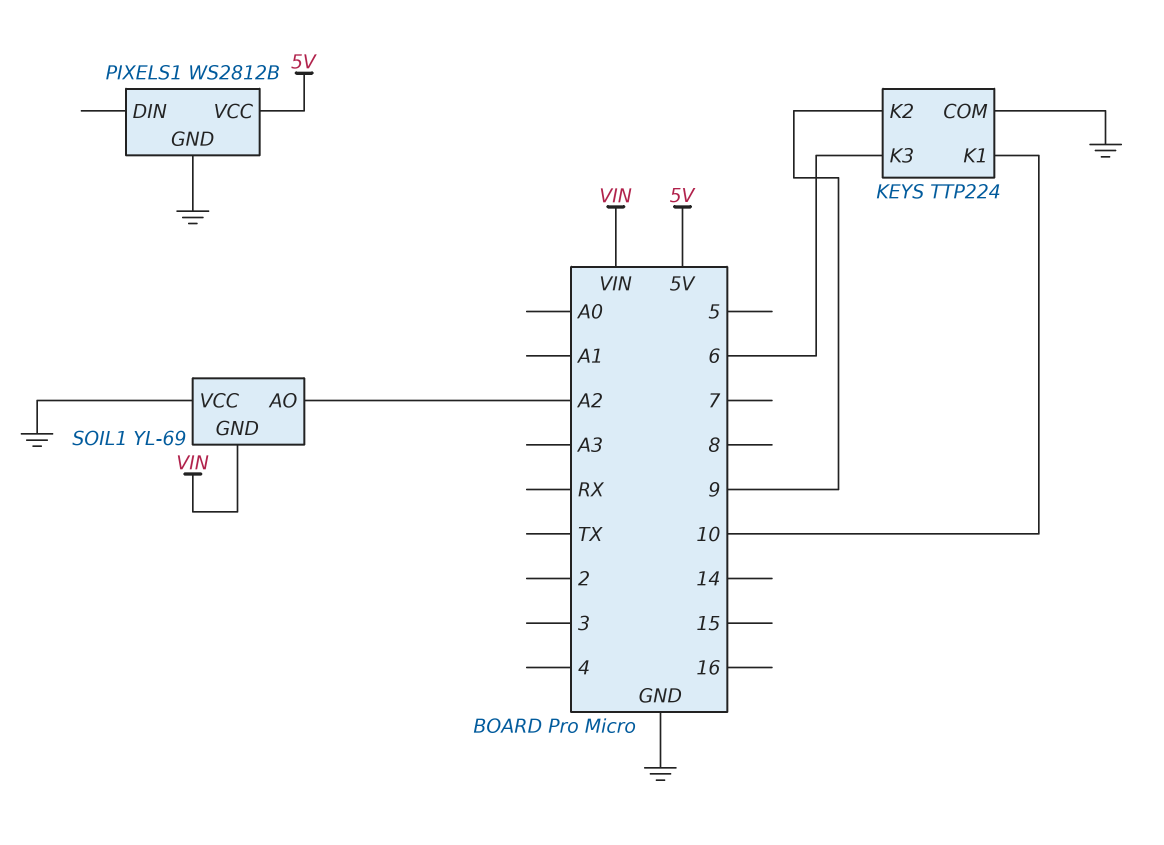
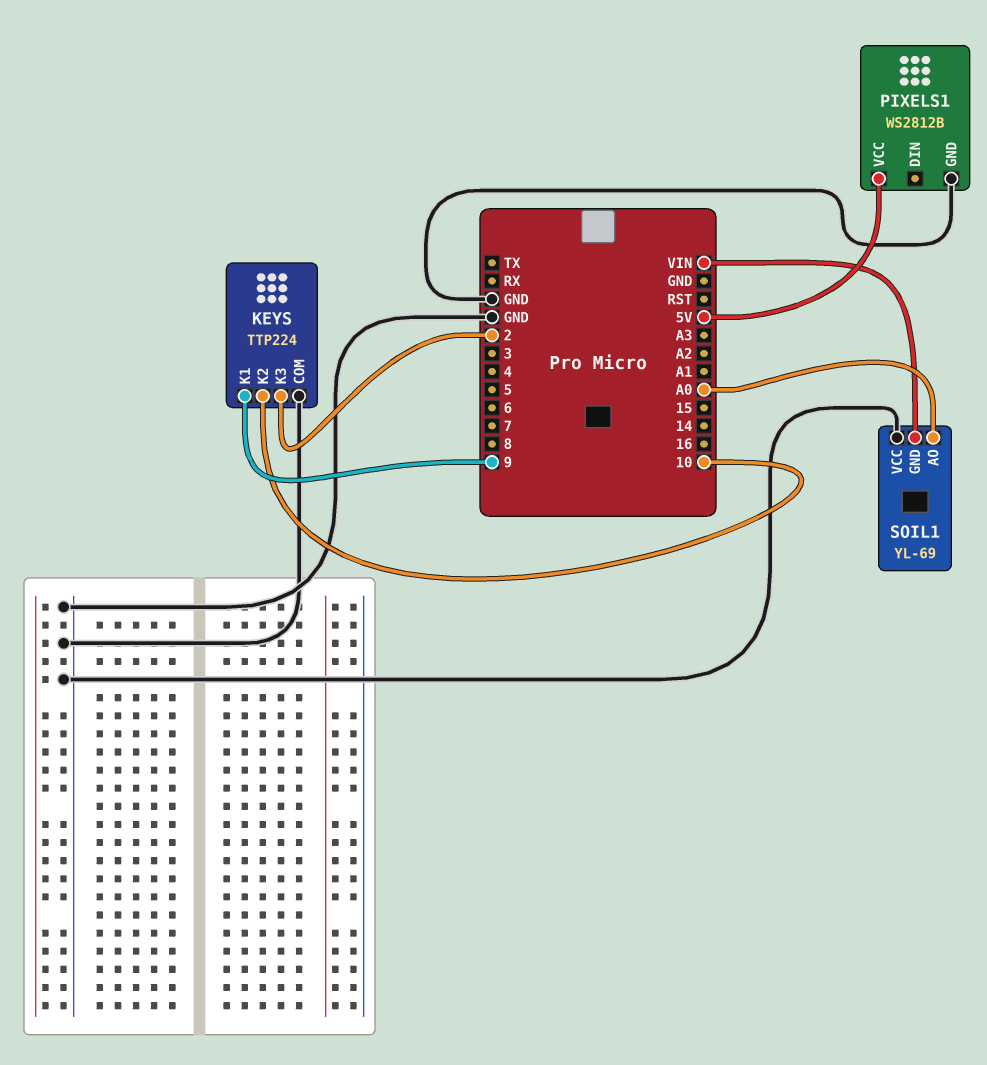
KEYS pin K1: 10 -> 9
KEYS pin K2: 9 -> 10
KEYS pin K3: 6 -> 2
SOIL1 pin AO: A2 -> A0

